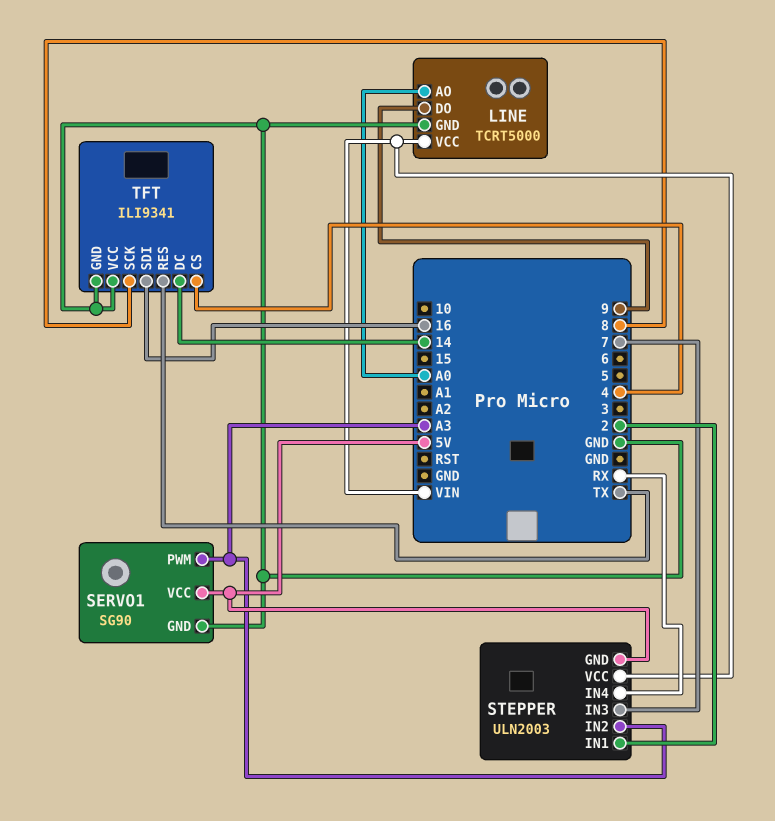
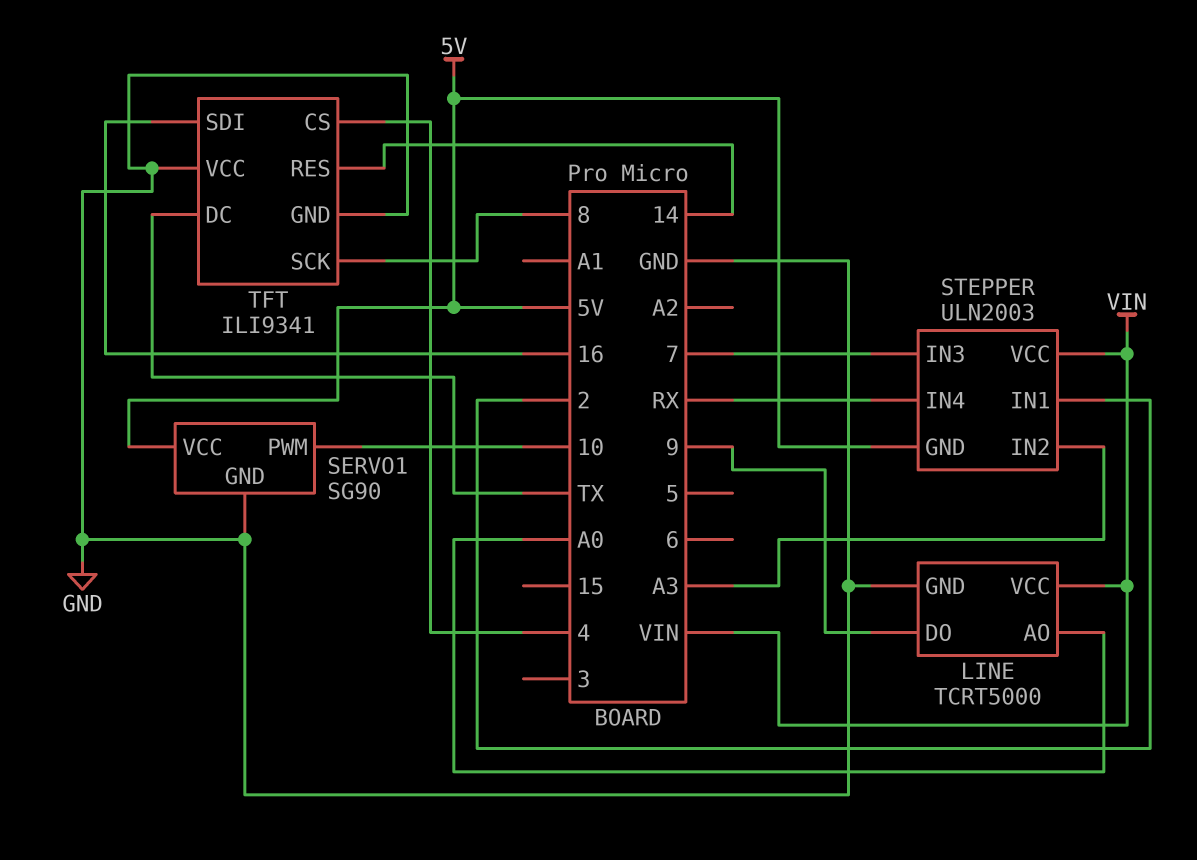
SERVO1 pin PWM: A3 -> 10
TFT pin DC: 14 -> TX
TFT pin RES: TX -> 14

